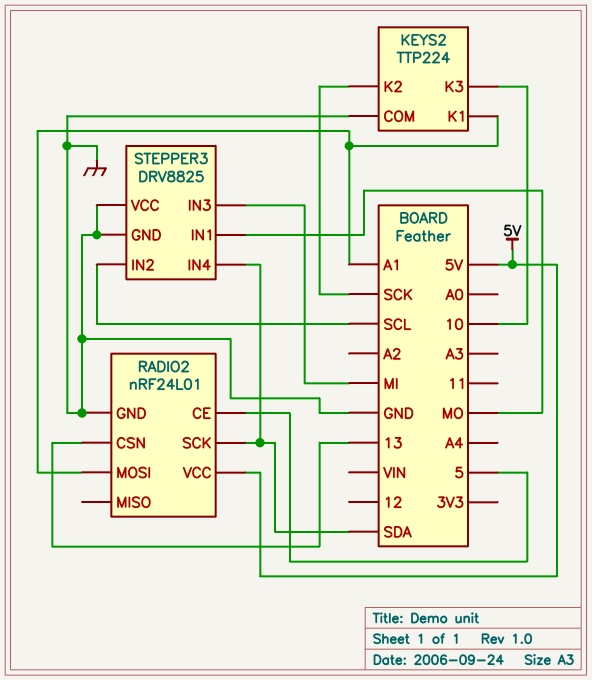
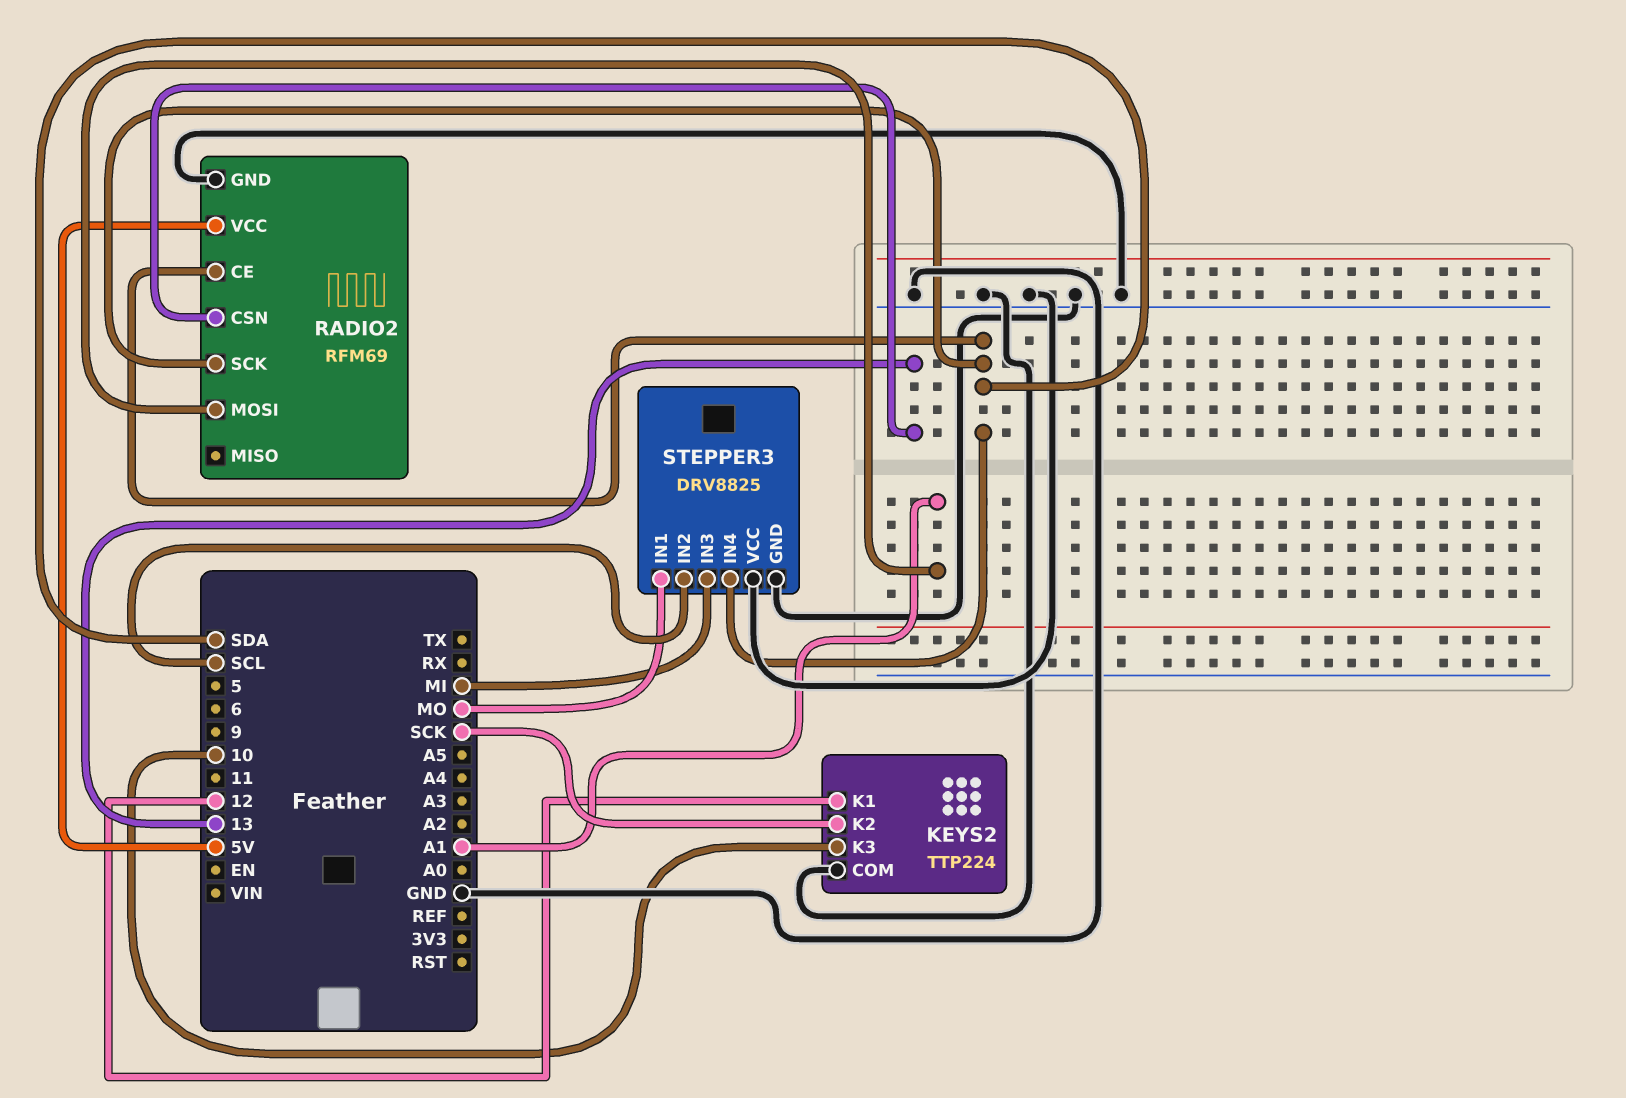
KEYS2 pin K1: A1 -> 12
RADIO2: nRF24L01 -> RFM69
RADIO2 pin CE: 5 -> SDA

